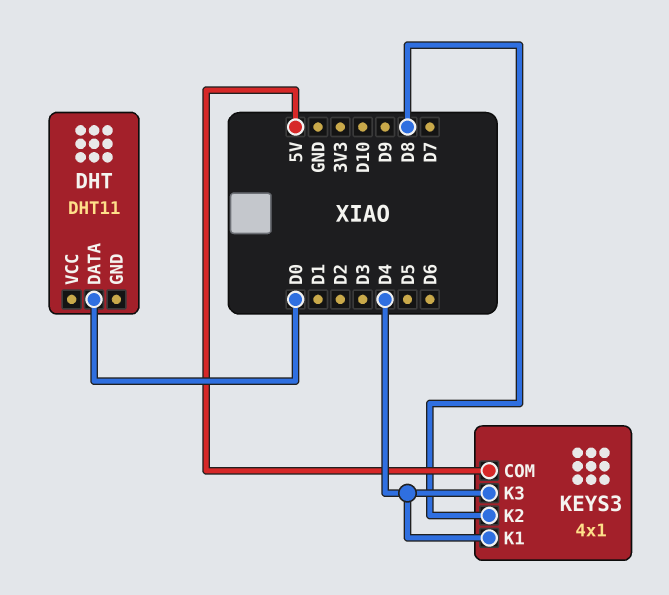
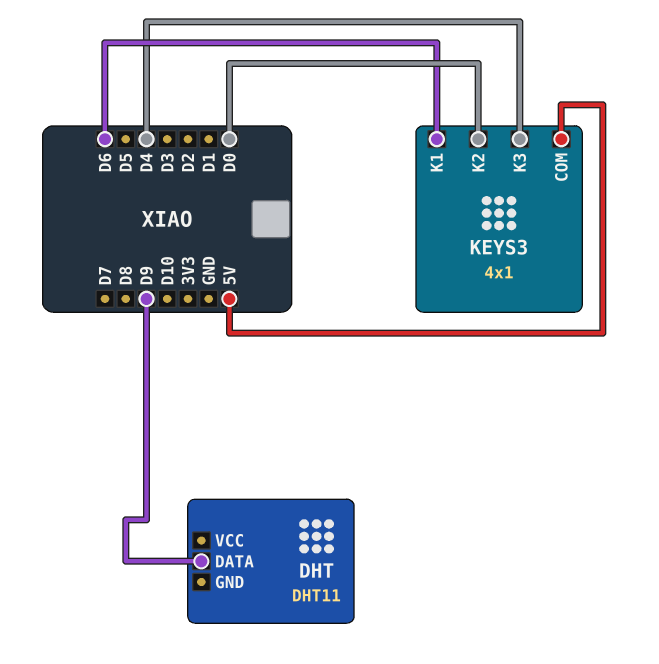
DHT pin DATA: D0 -> D9
KEYS3 pin K1: D4 -> D6
KEYS3 pin K2: D8 -> D0

